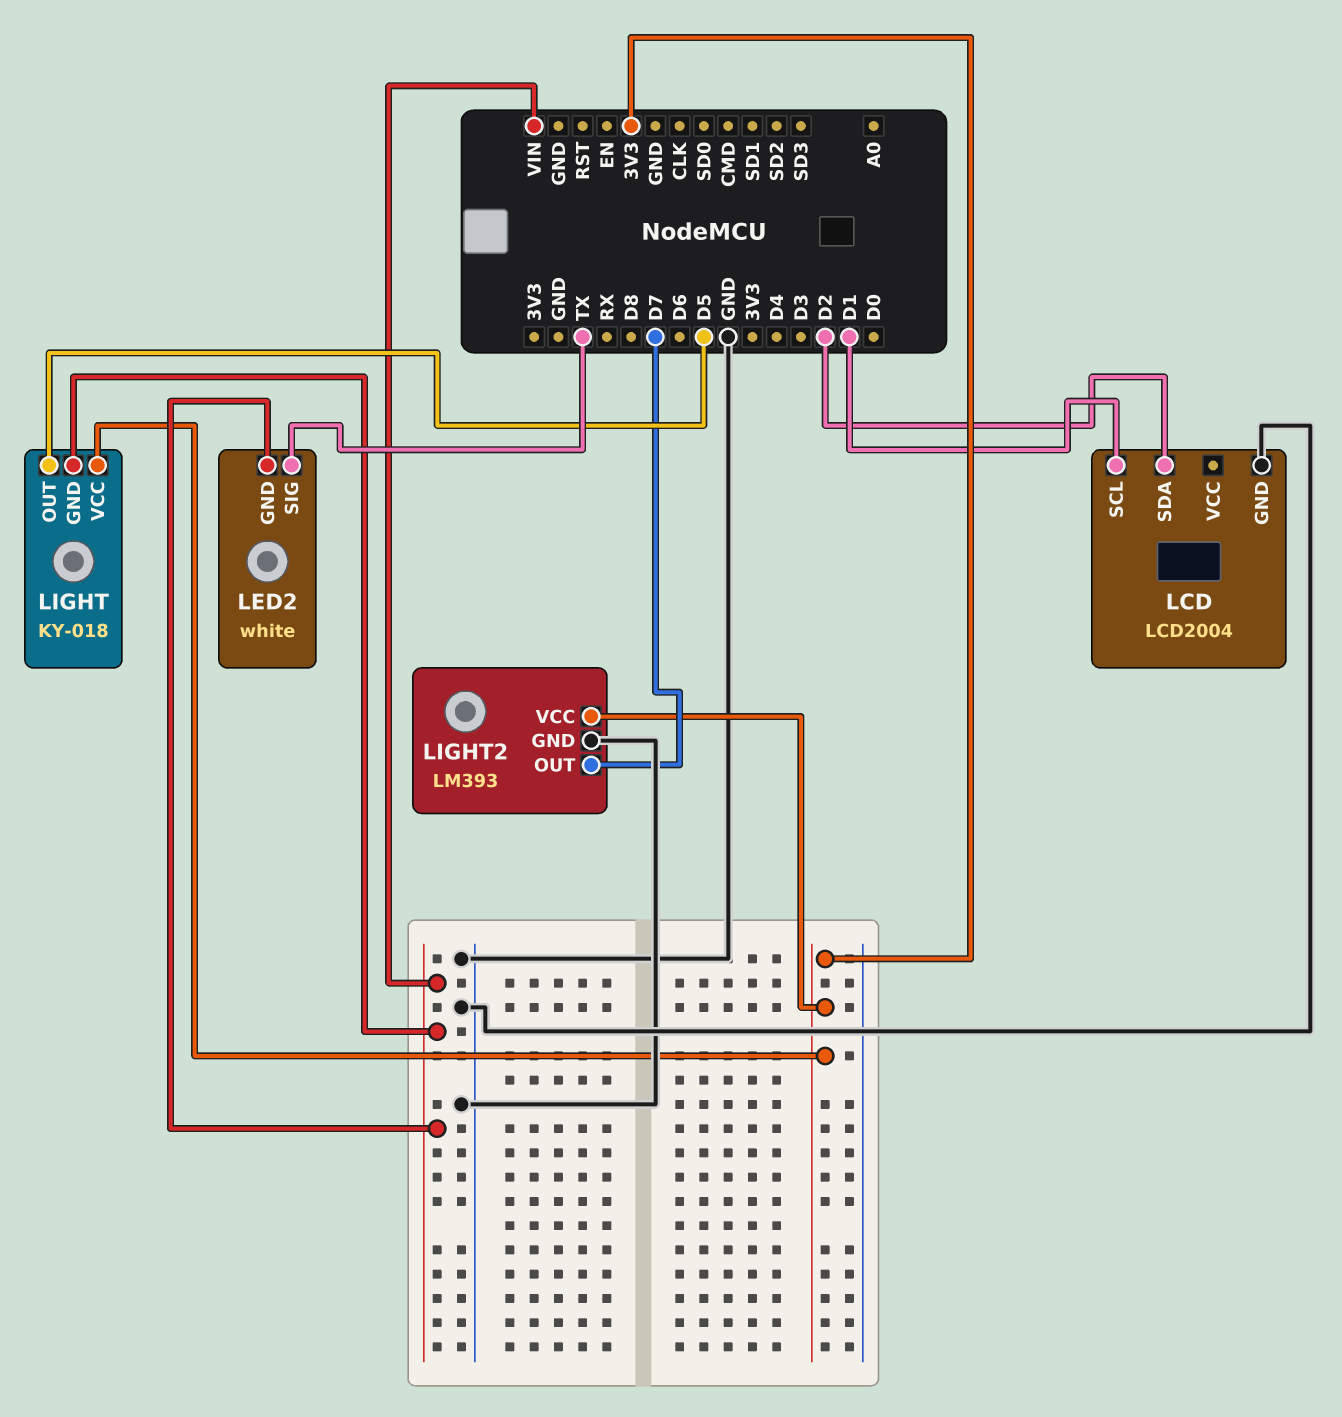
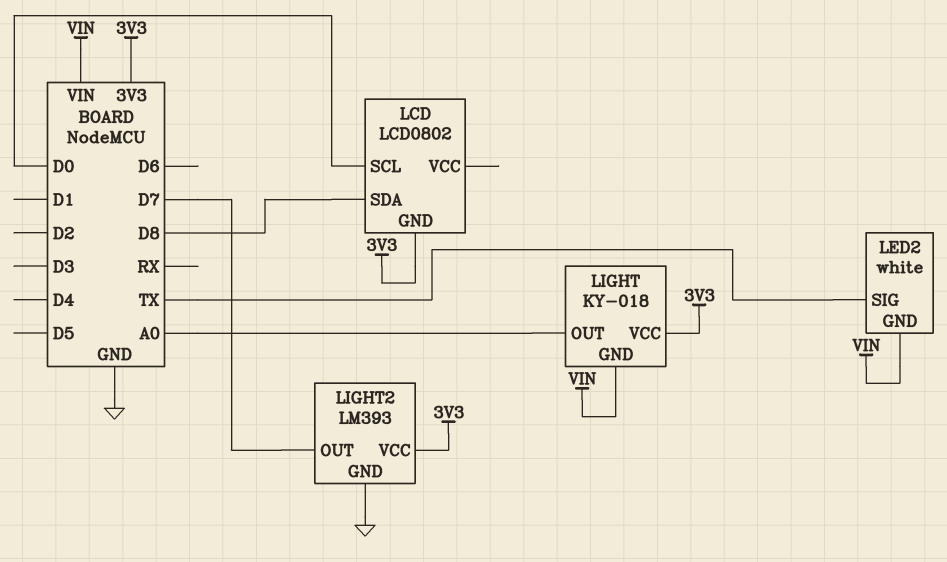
LCD: LCD2004 -> LCD0802
LCD pin GND: GND -> 3V3
LCD pin SCL: D1 -> D0
LCD pin SDA: D2 -> D8
LIGHT pin OUT: D5 -> A0

